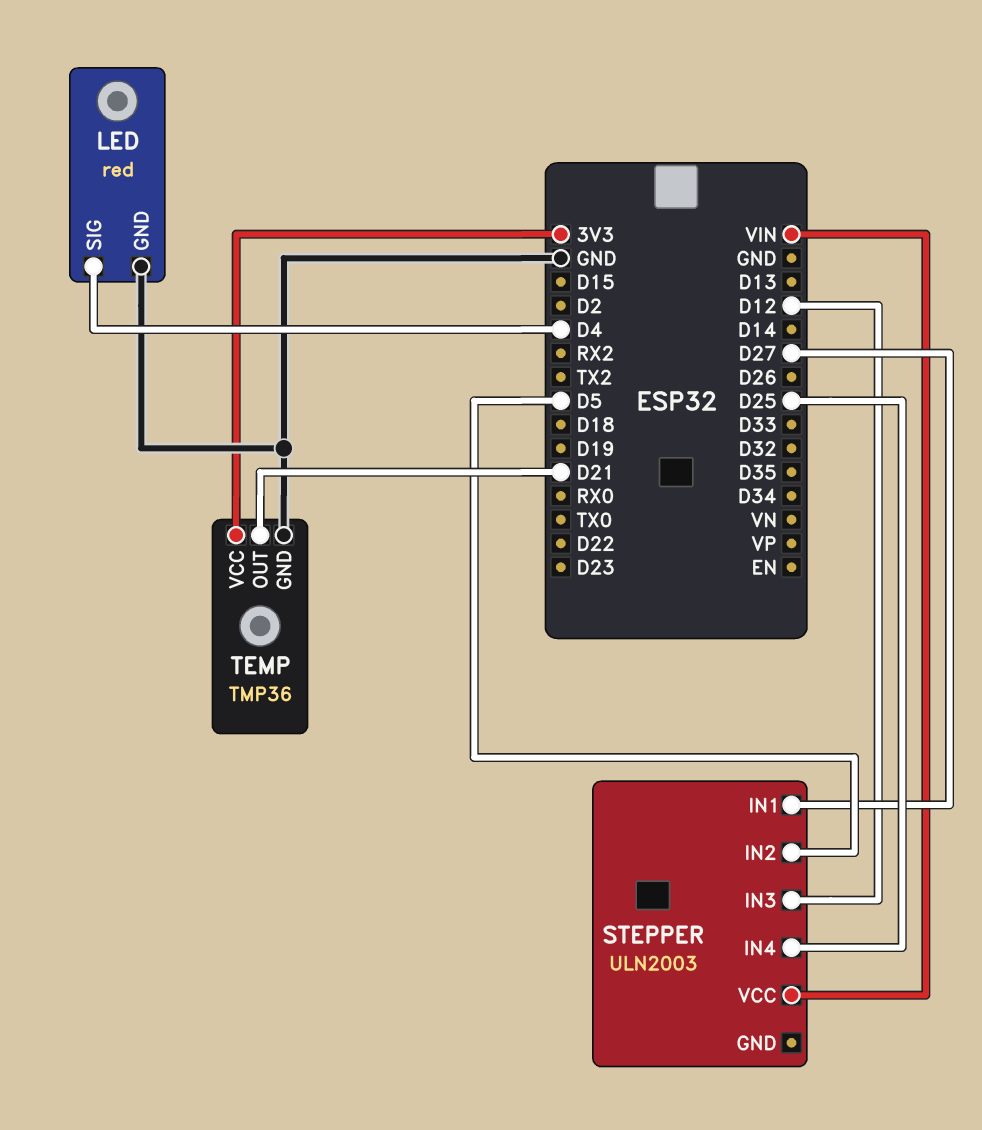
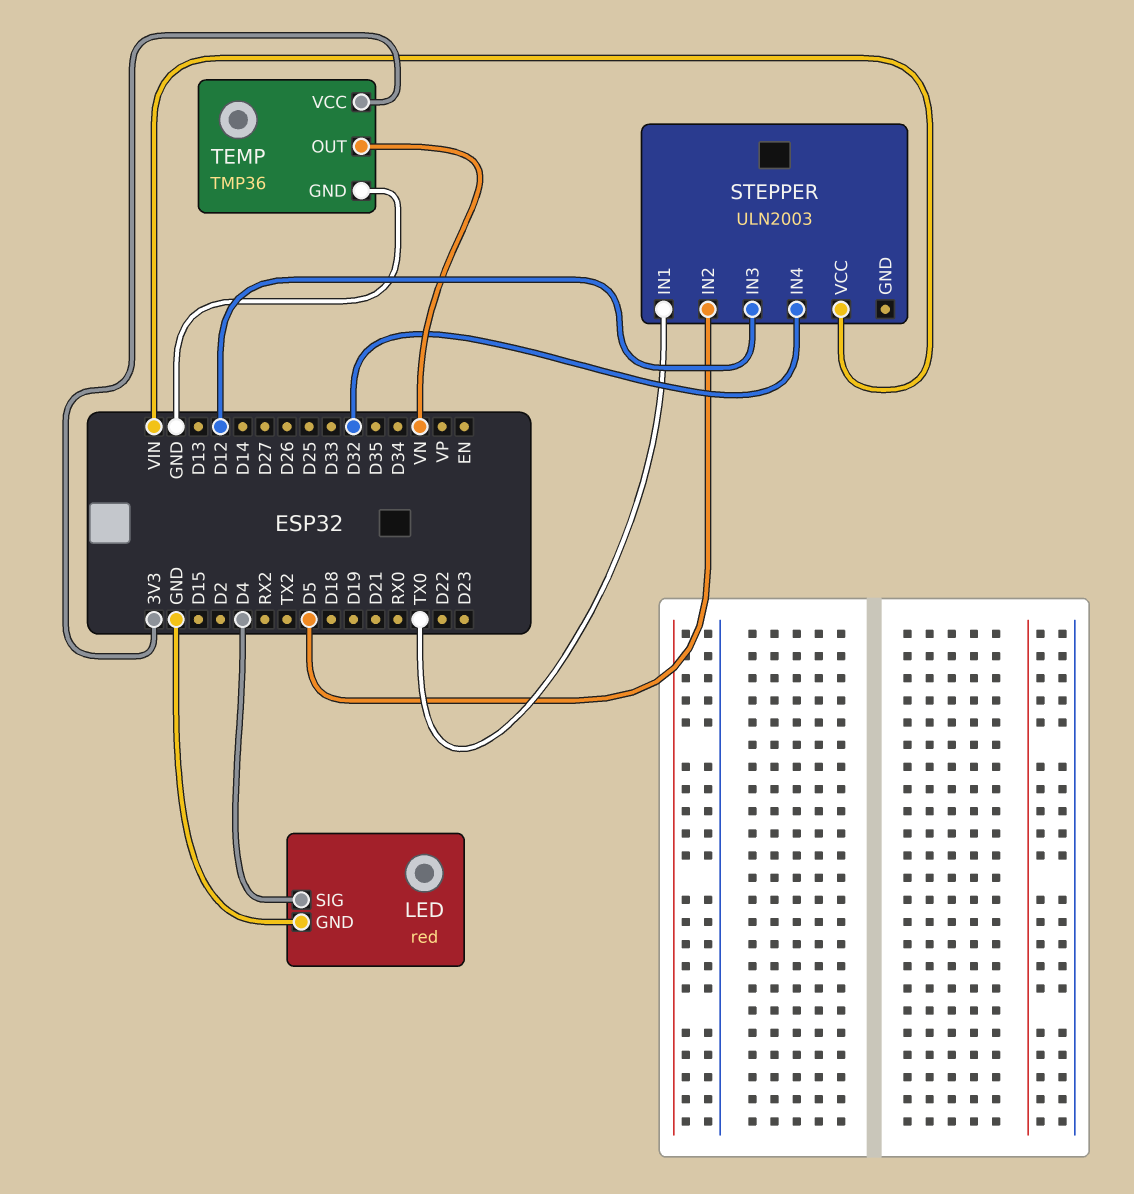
STEPPER pin IN1: D27 -> TX0
STEPPER pin IN4: D25 -> D32
TEMP pin OUT: D21 -> VN

